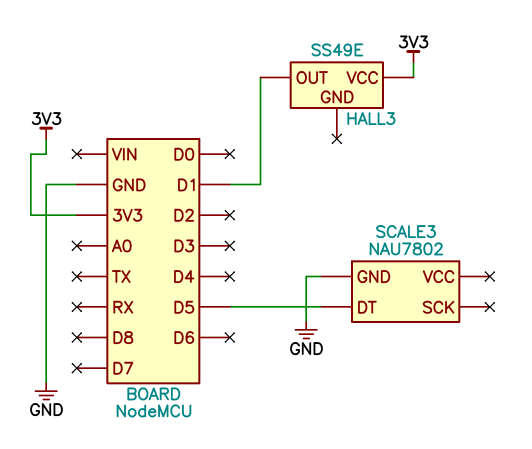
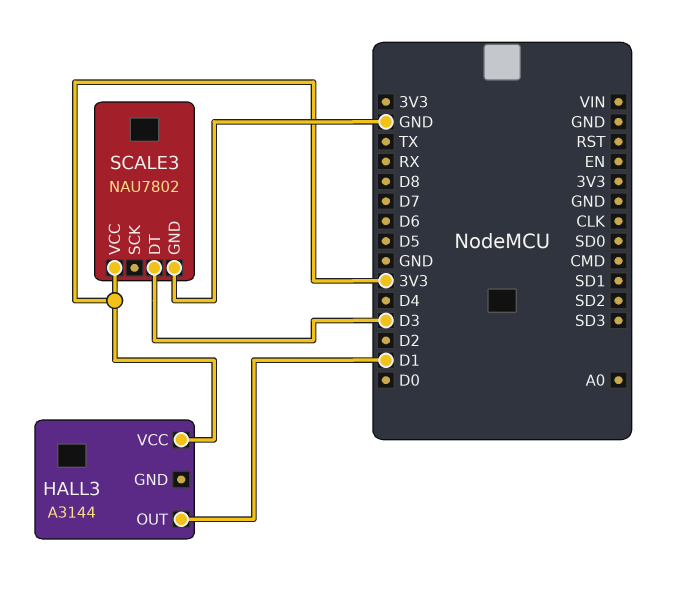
HALL3: SS49E -> A3144
SCALE3 pin DT: D5 -> D3
SCALE3 pin VCC: none -> 3V3

